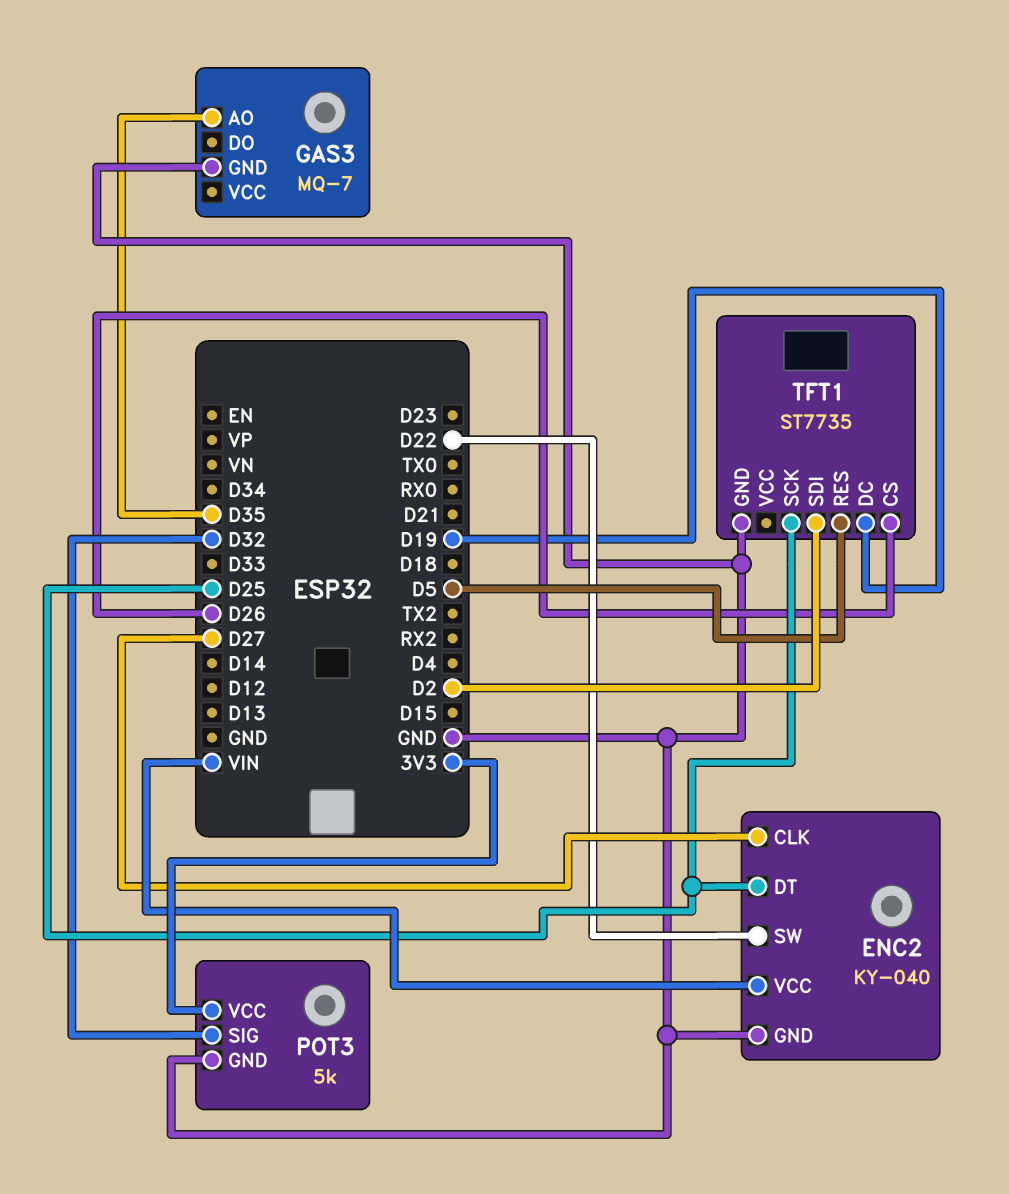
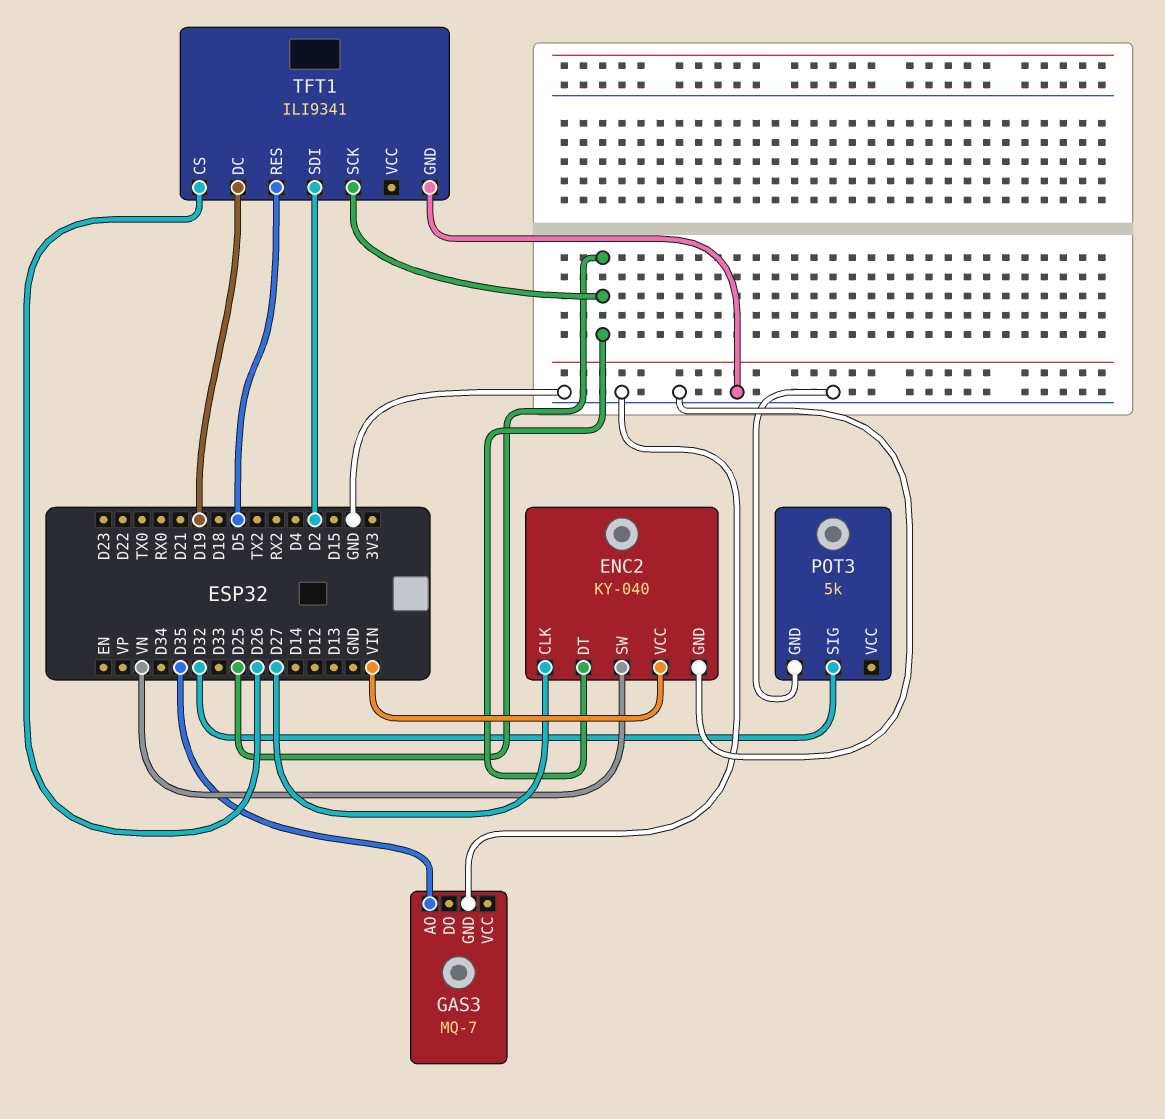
ENC2 pin SW: D22 -> VN
POT3 pin VCC: 3V3 -> none
TFT1: ST7735 -> ILI9341

